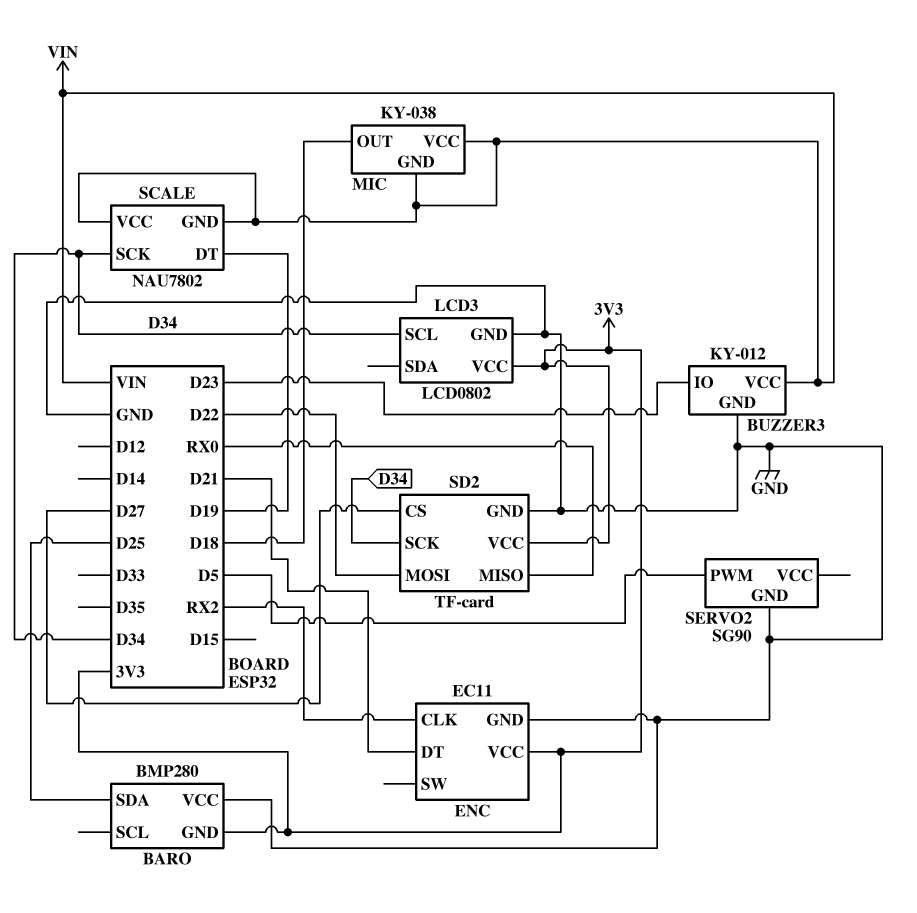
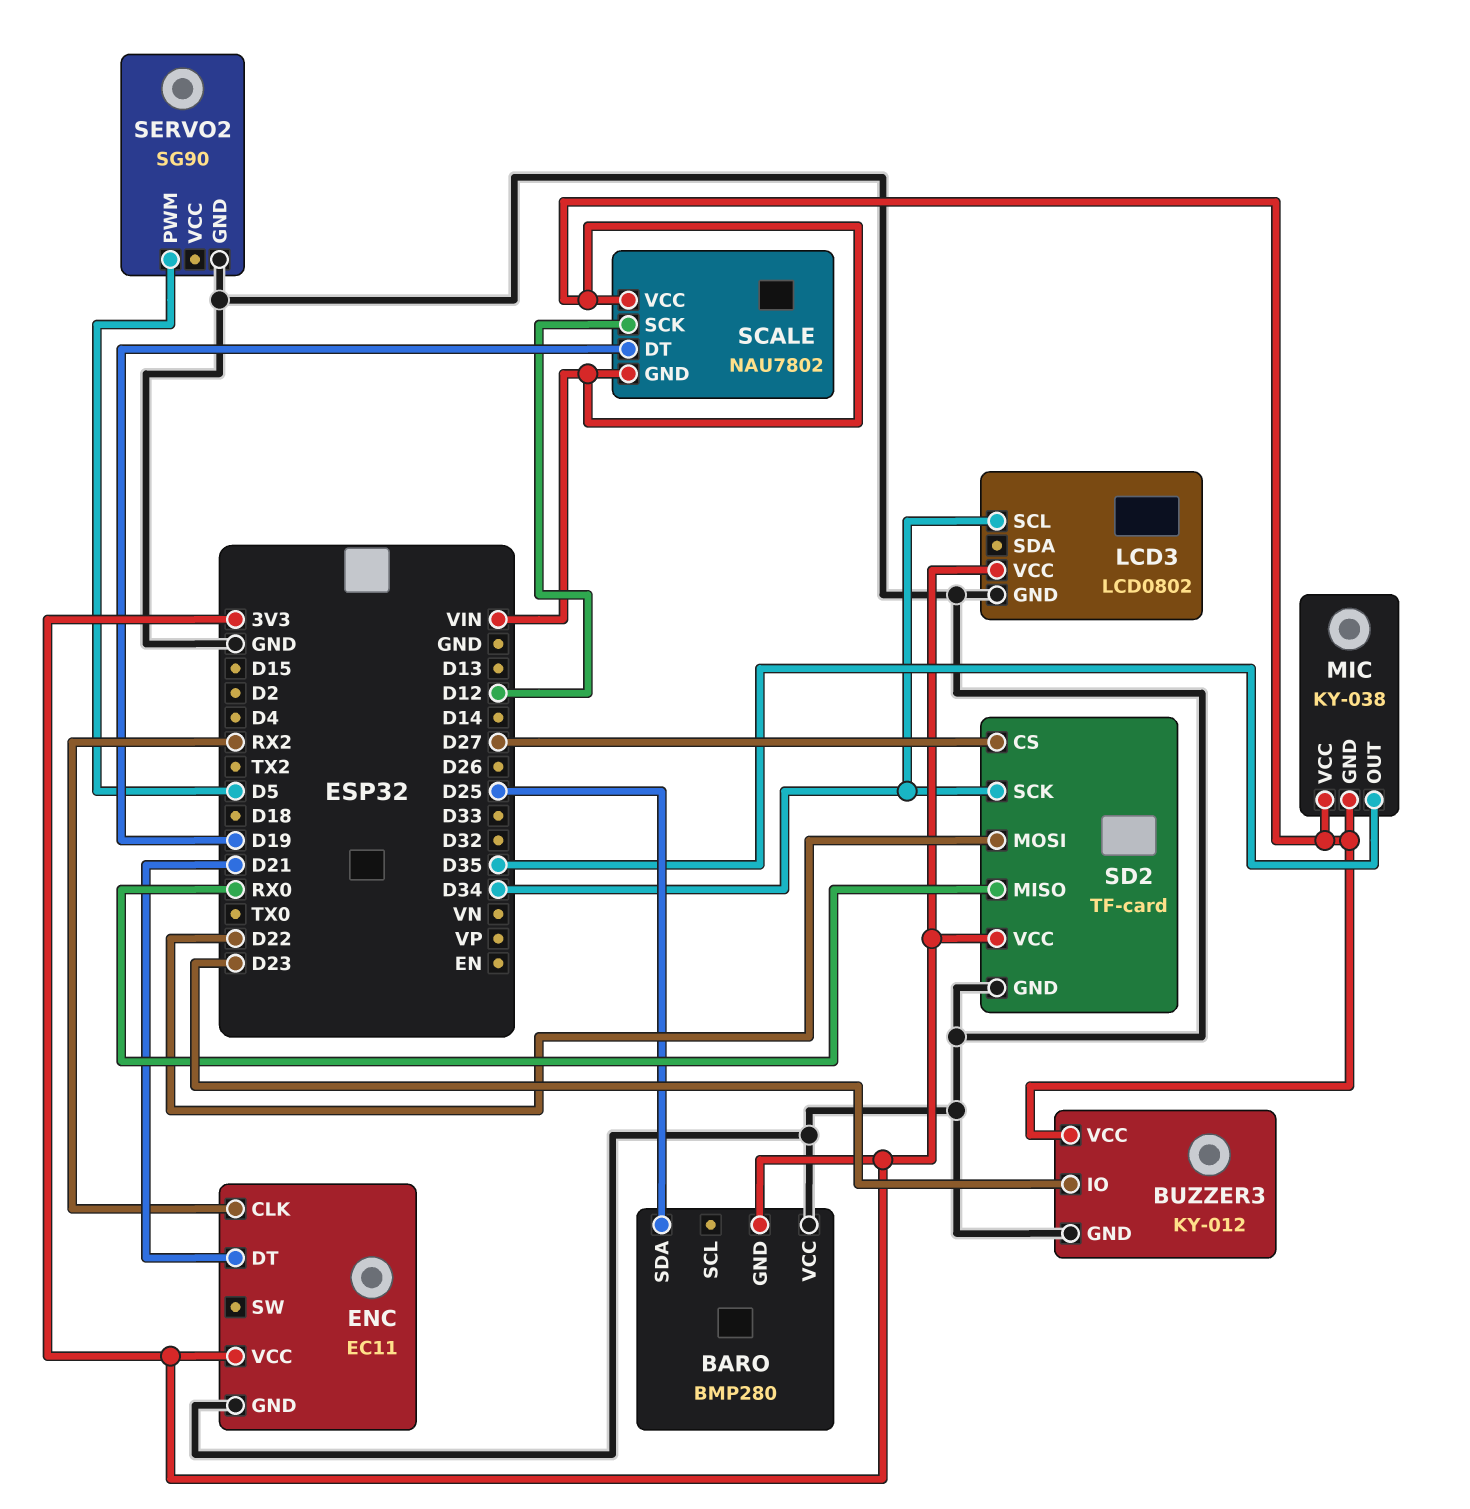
MIC pin OUT: D18 -> D35
SCALE pin SCK: D34 -> D12

